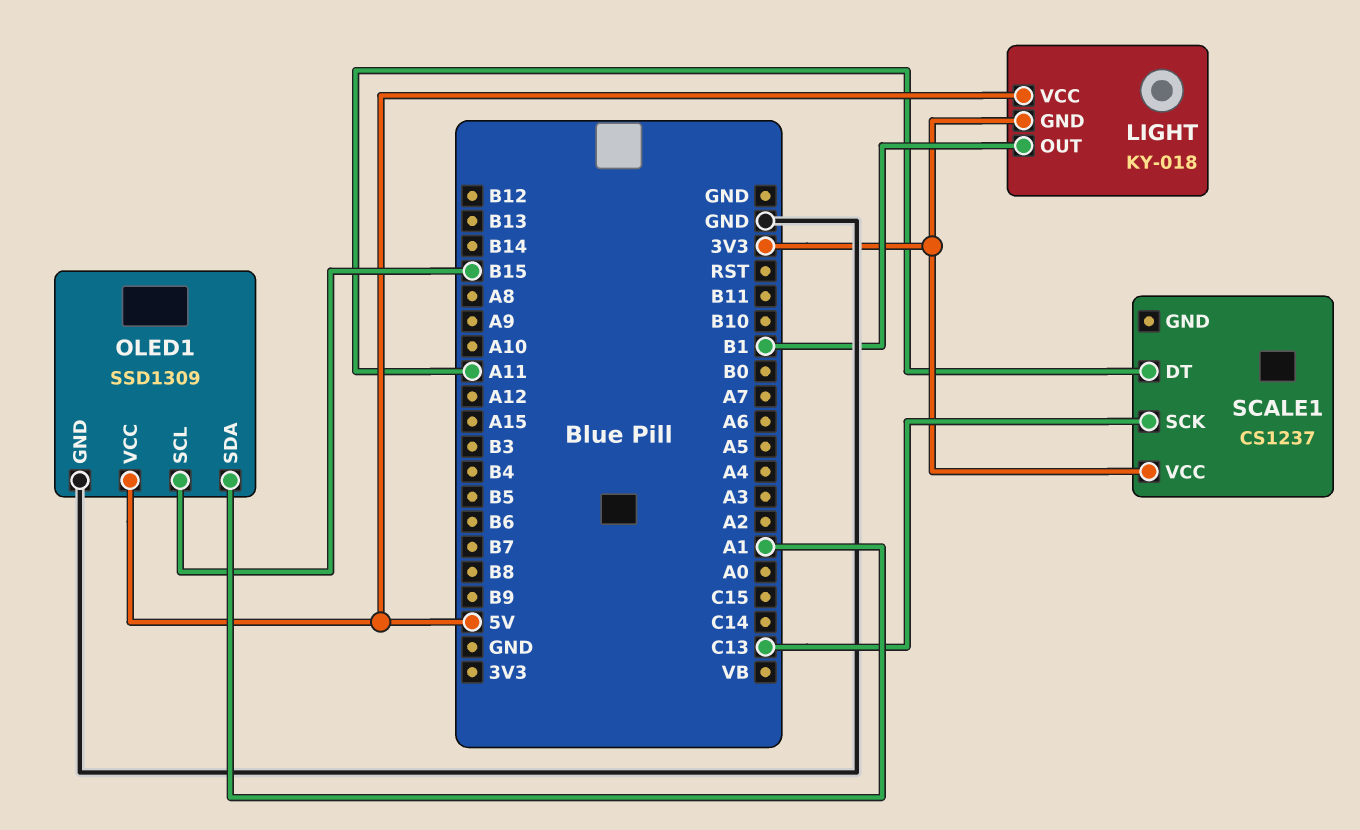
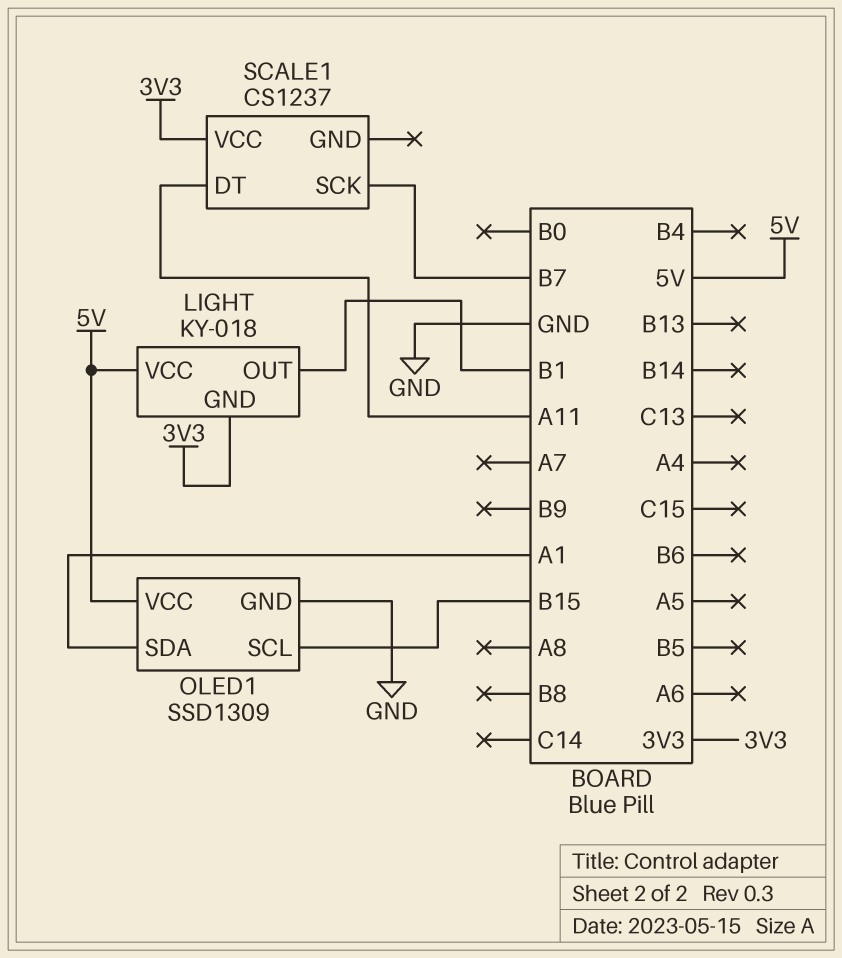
SCALE1 pin SCK: C13 -> B7

